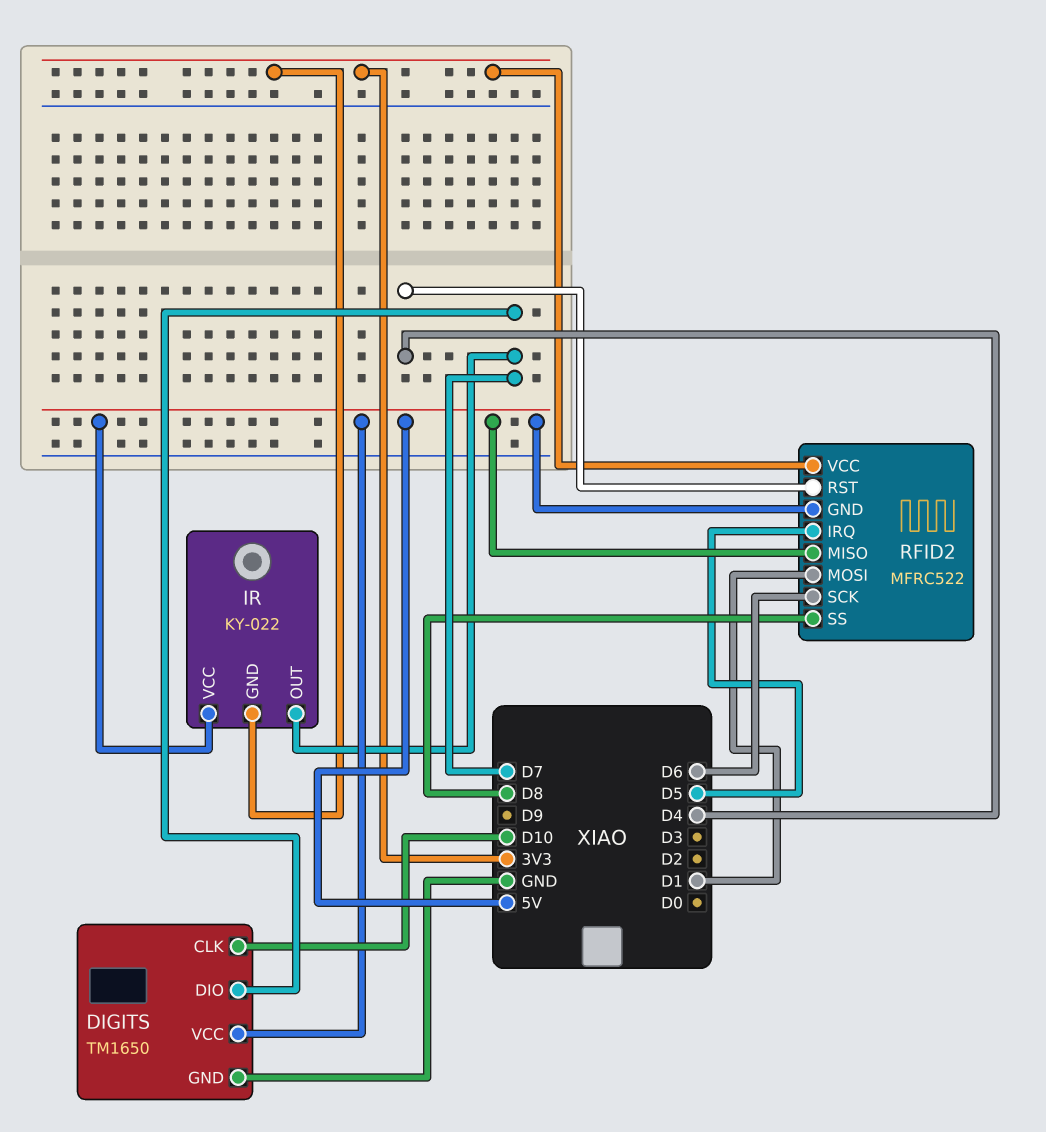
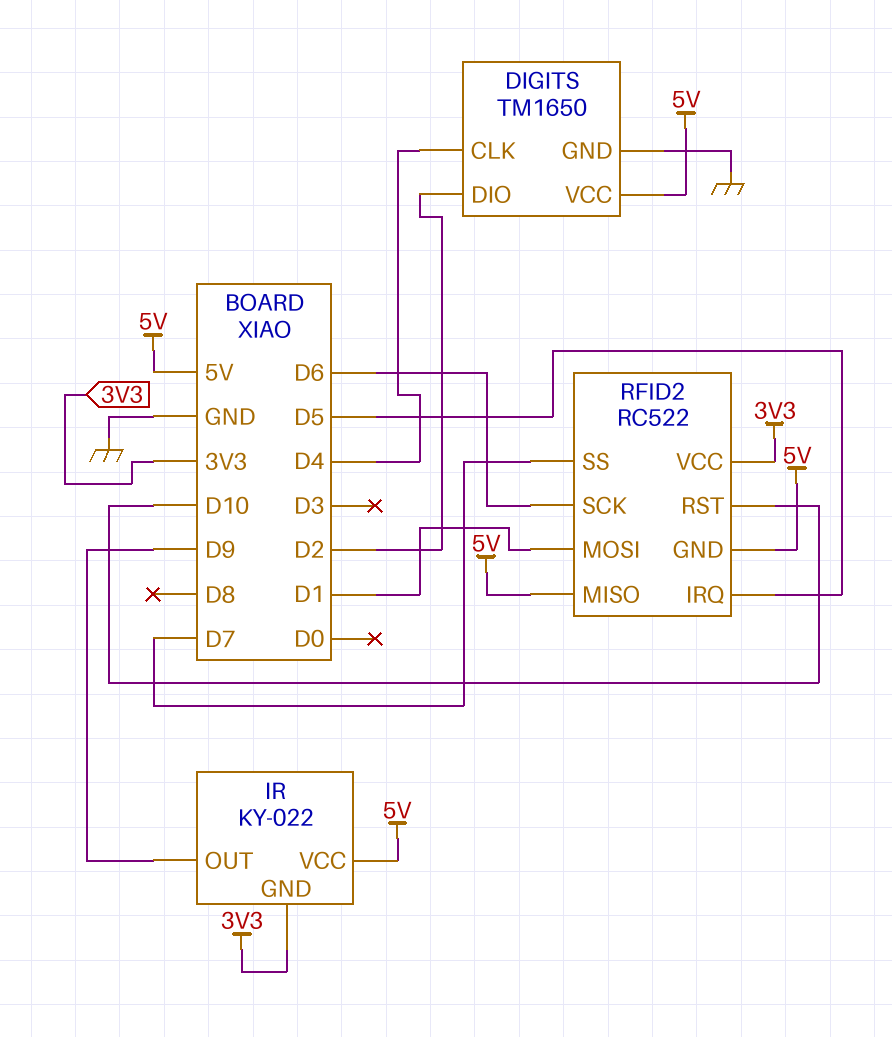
DIGITS pin CLK: D10 -> D4
DIGITS pin DIO: D7 -> D2
IR pin OUT: D7 -> D9
RFID2: MFRC522 -> RC522
RFID2 pin RST: D4 -> D10
RFID2 pin SS: D8 -> D7

